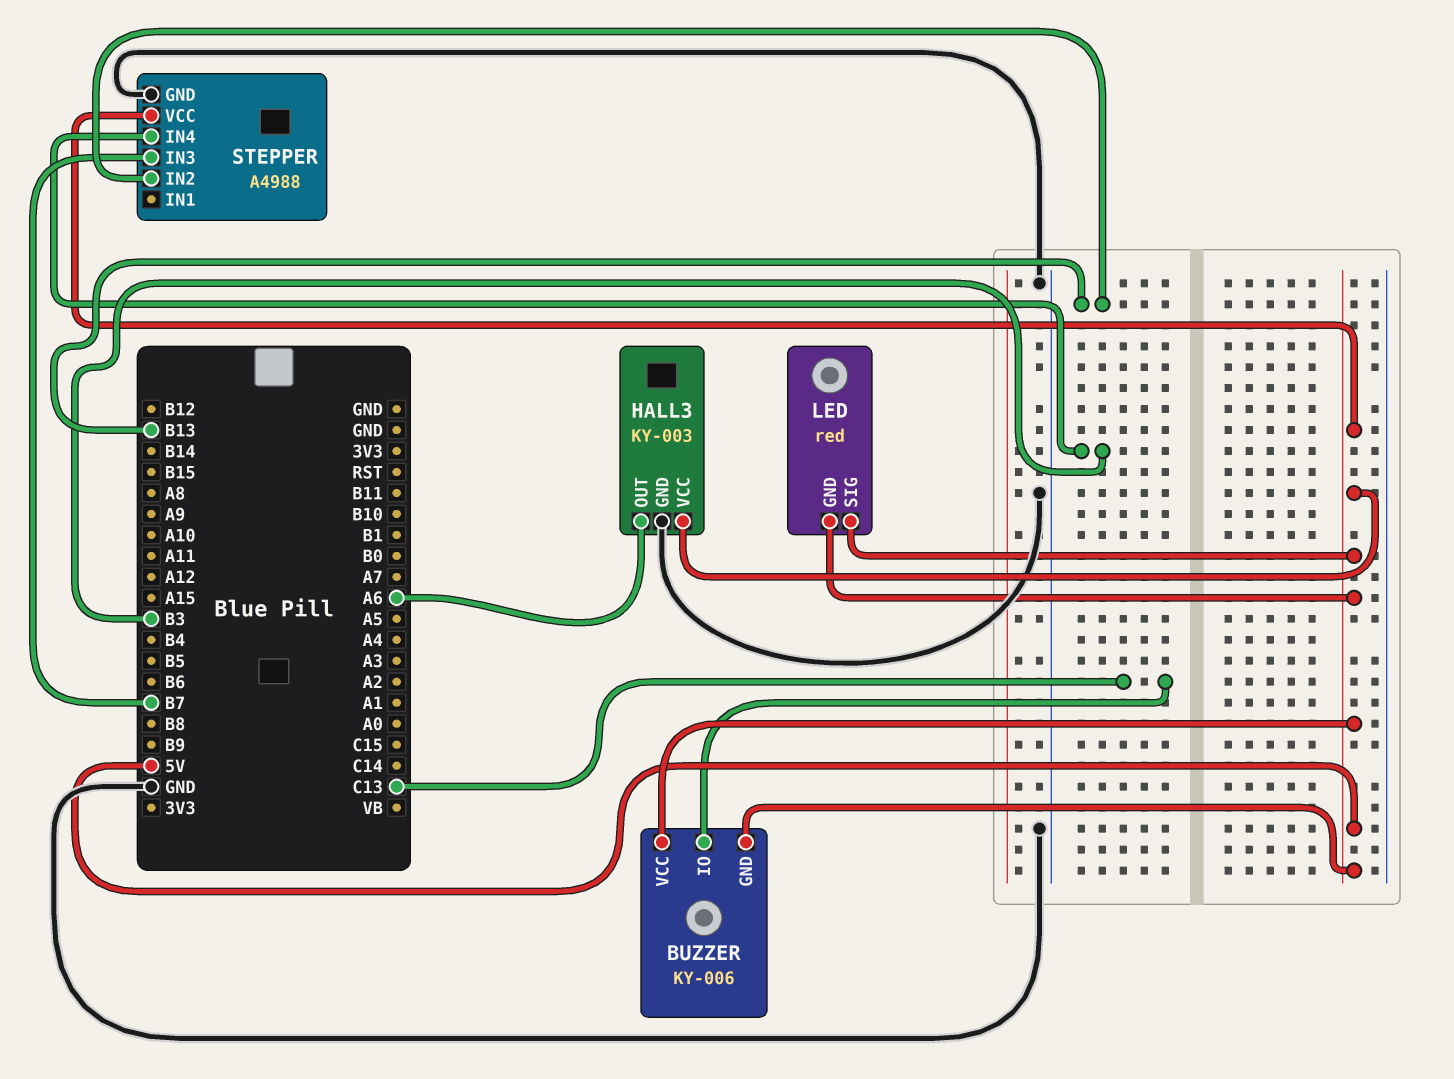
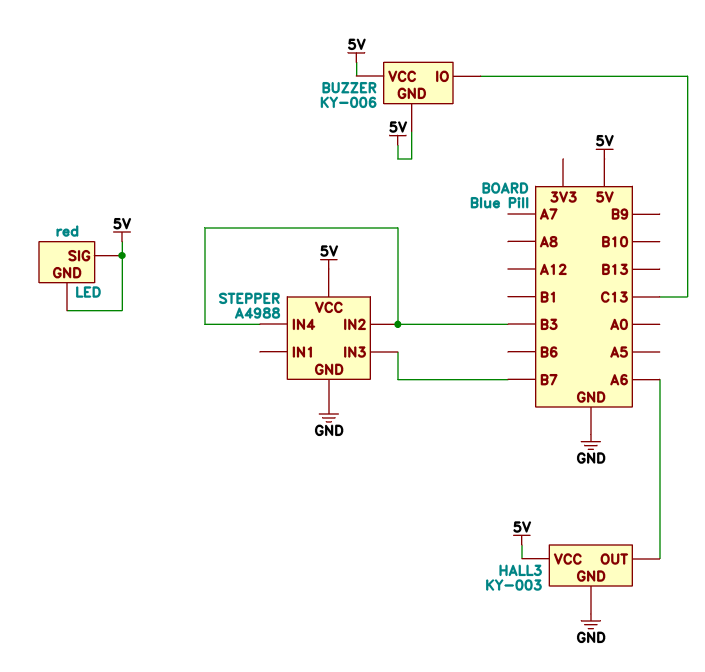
STEPPER pin IN2: B13 -> B3

